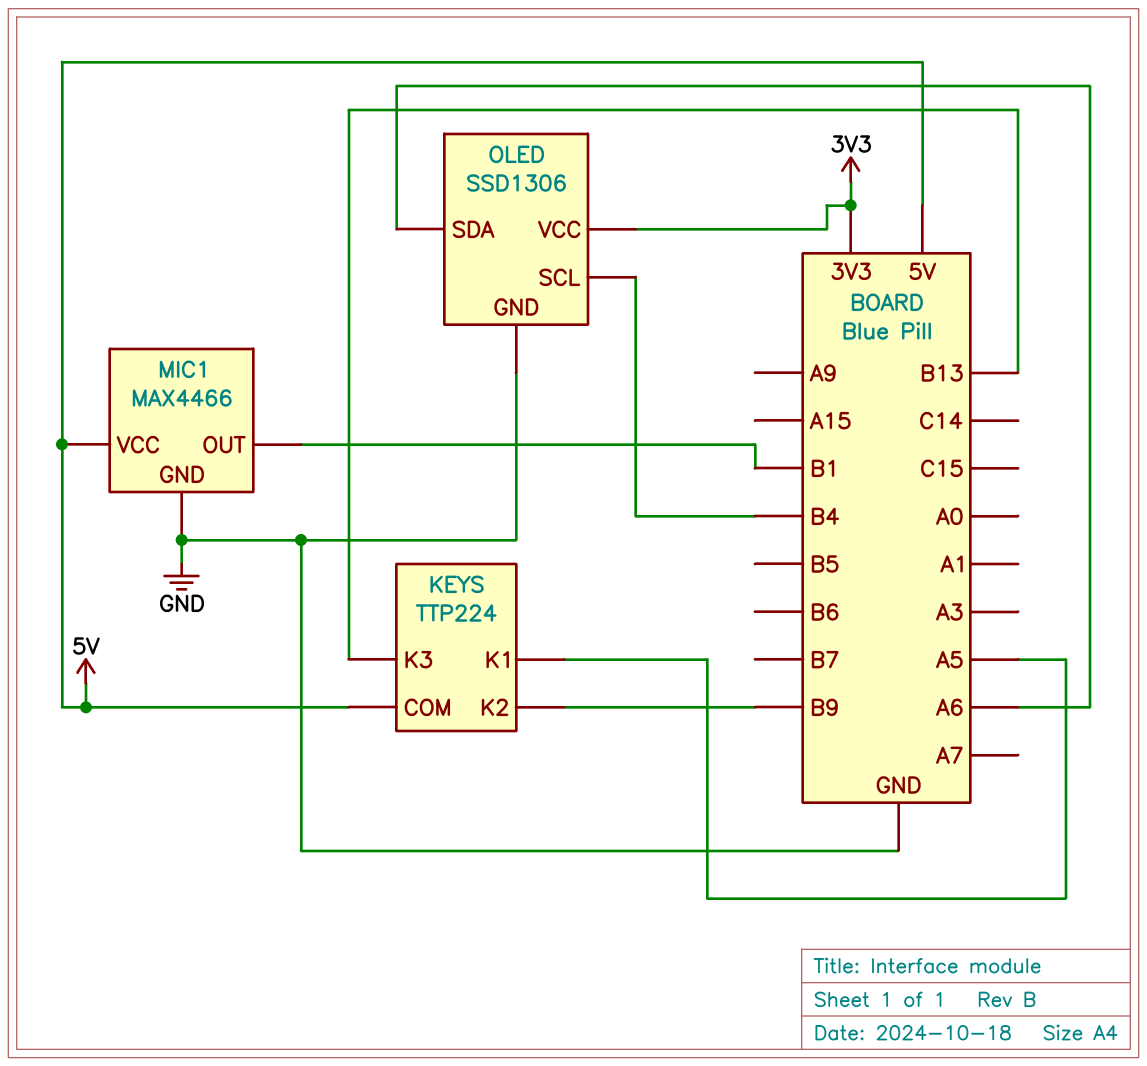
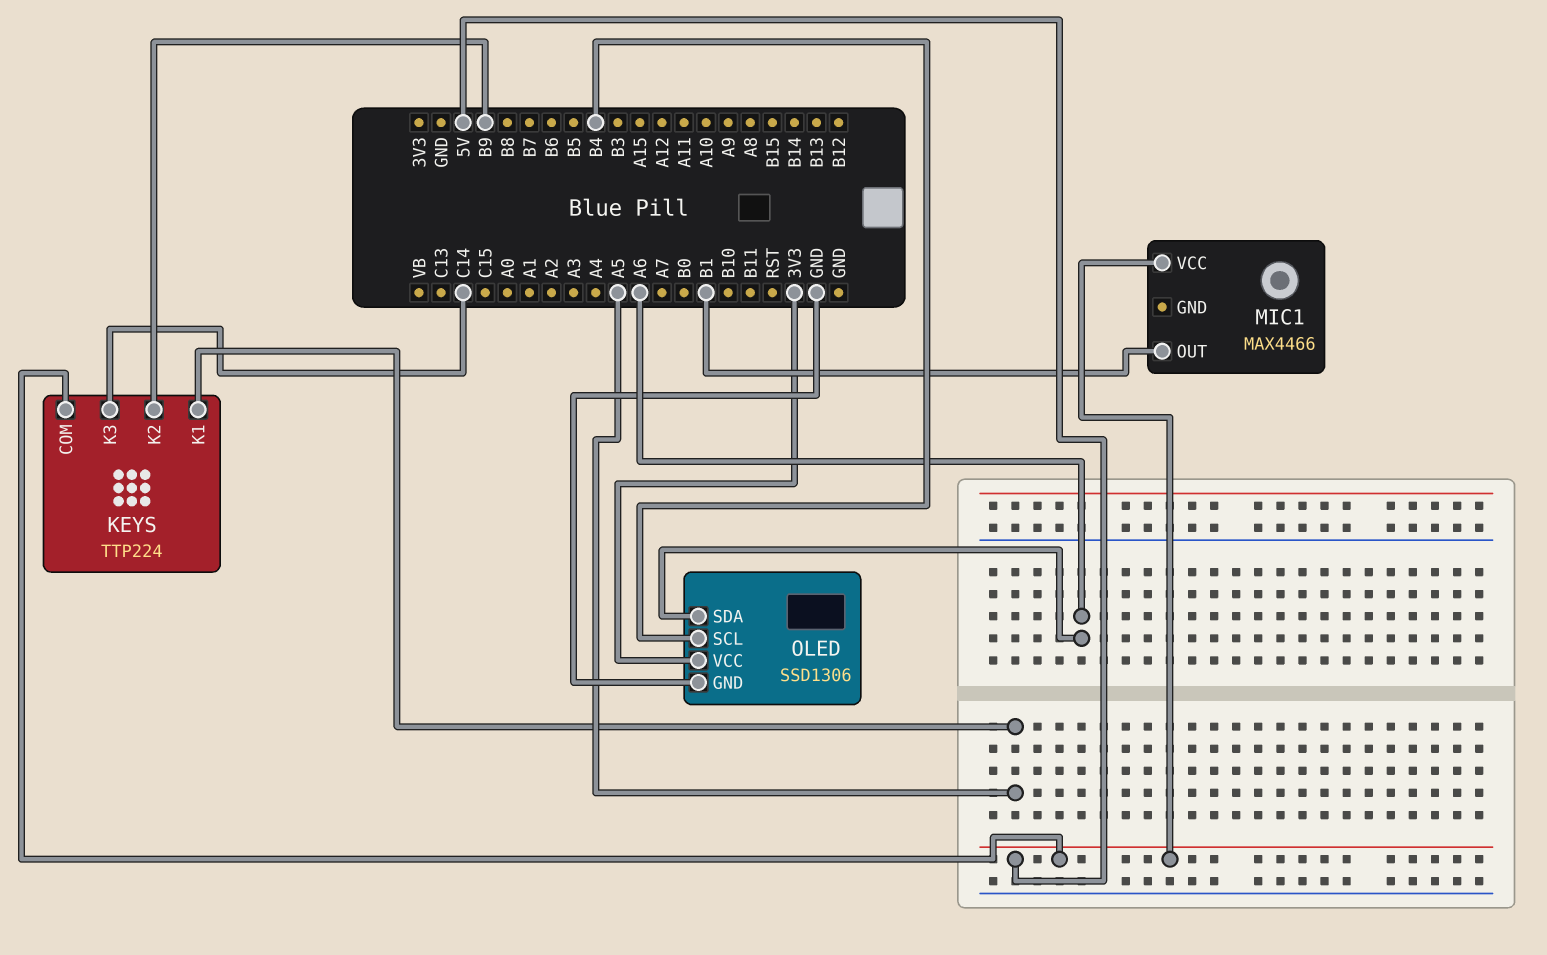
KEYS pin K3: B13 -> C14
MIC1 pin GND: GND -> none

